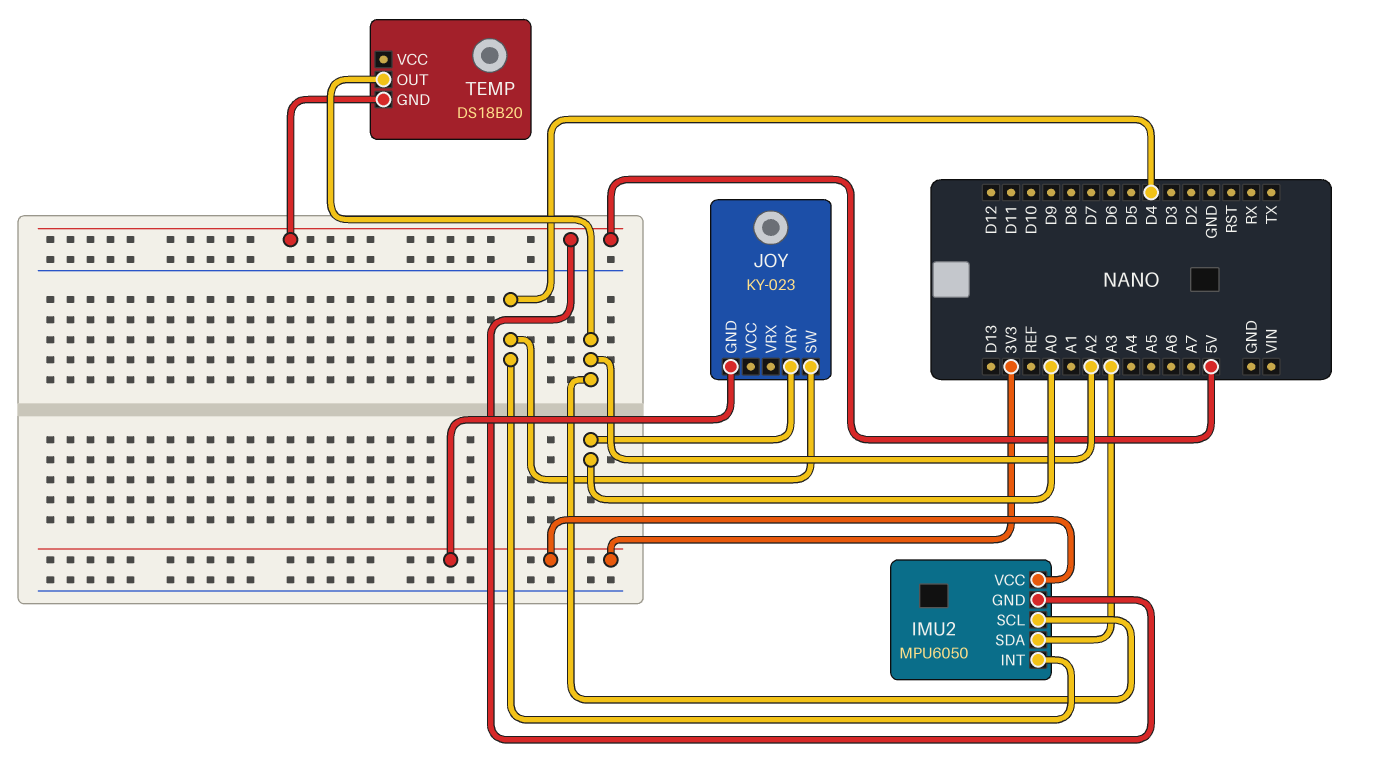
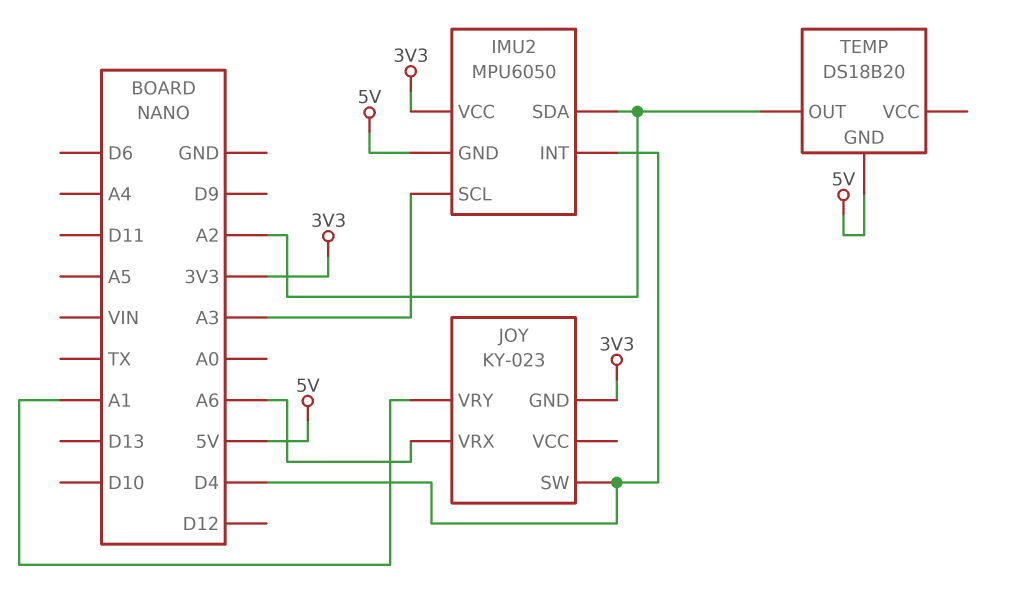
IMU2 pin SCL: A2 -> A3
IMU2 pin SDA: A3 -> A2
JOY pin VRX: none -> A6
JOY pin VRY: A0 -> A1

